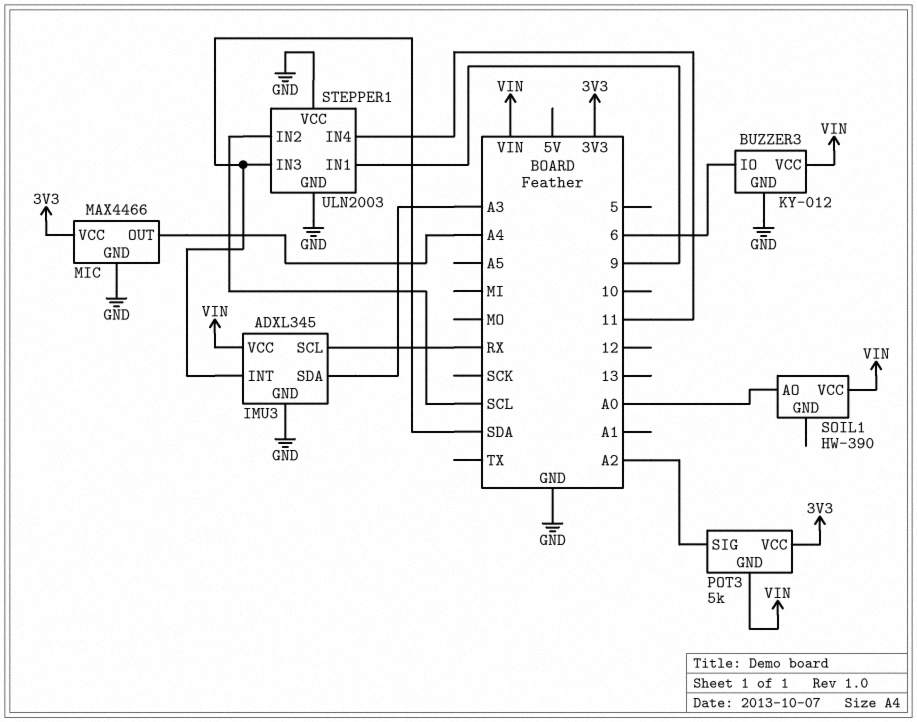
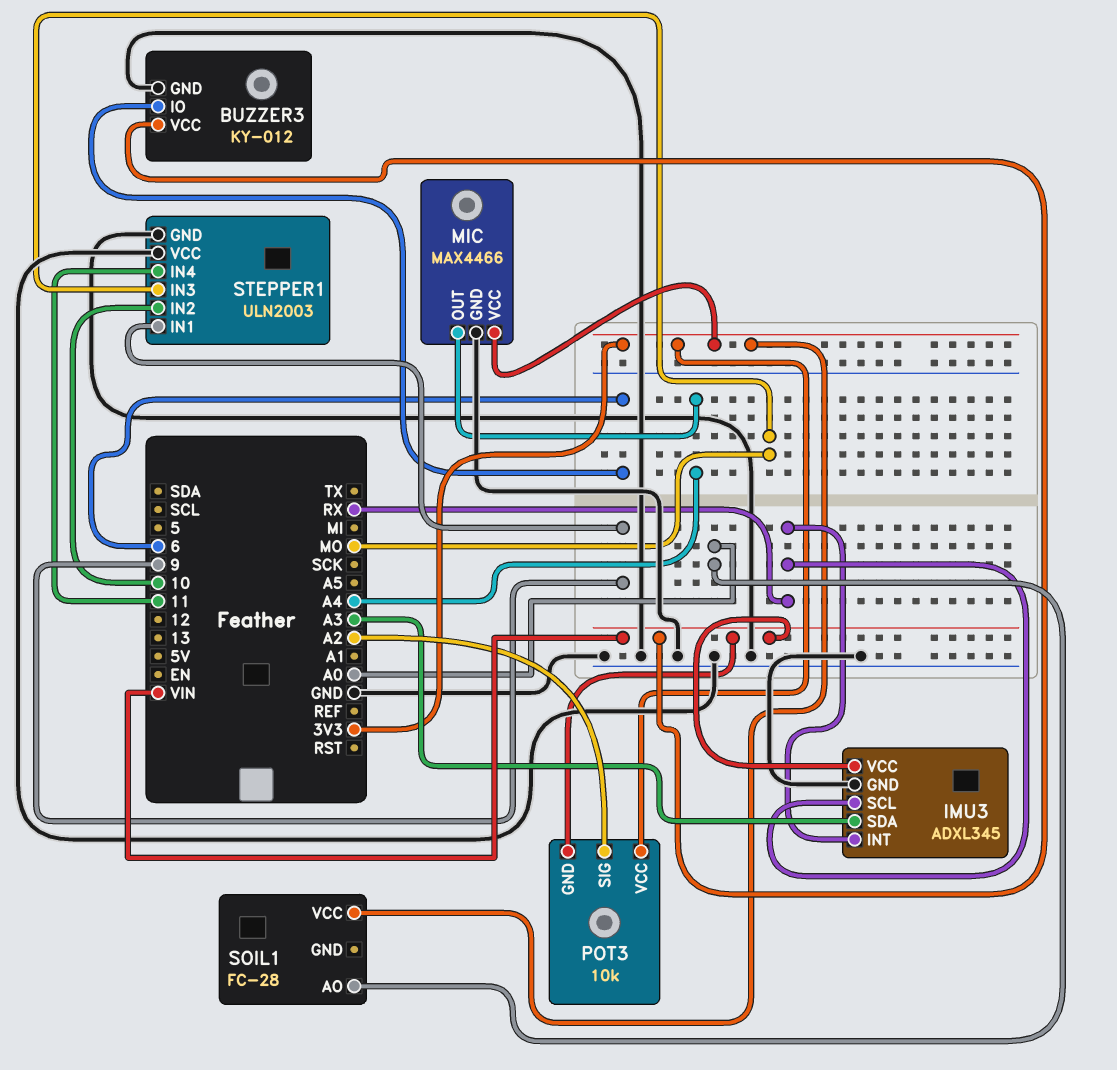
IMU3 pin INT: SDA -> RX
POT3: 5k -> 10k
SOIL1: HW-390 -> FC-28
SOIL1 pin VCC: VIN -> 3V3
STEPPER1 pin IN2: SCL -> 10
STEPPER1 pin IN3: SDA -> MO

